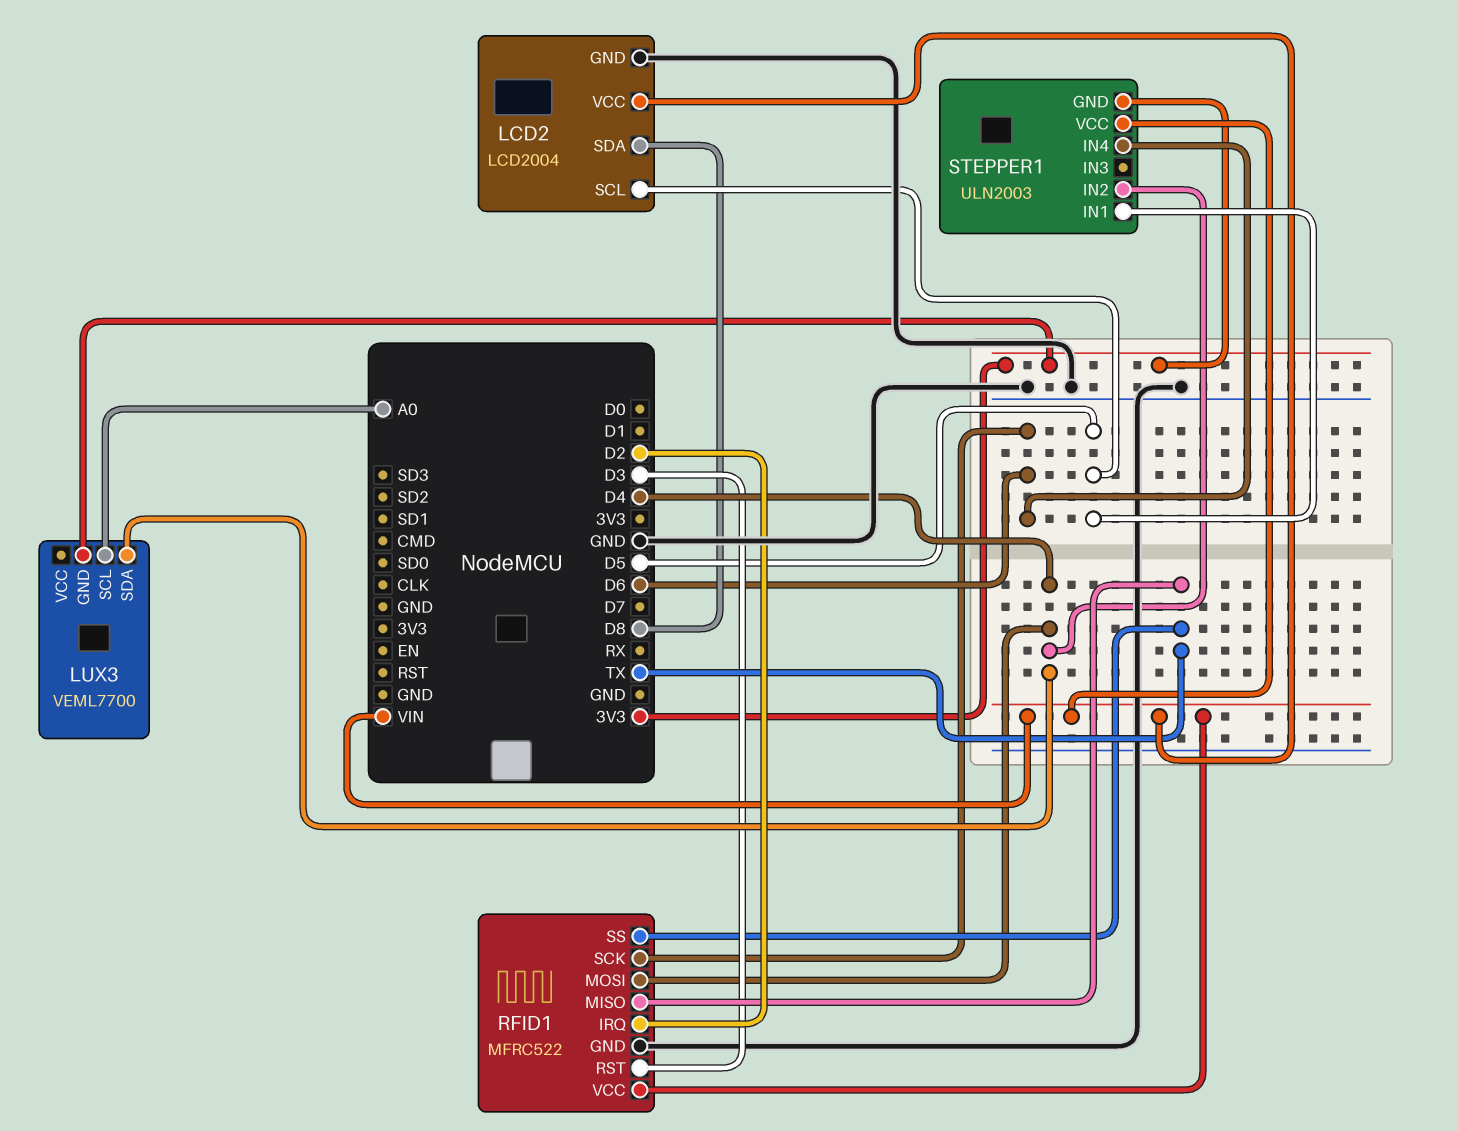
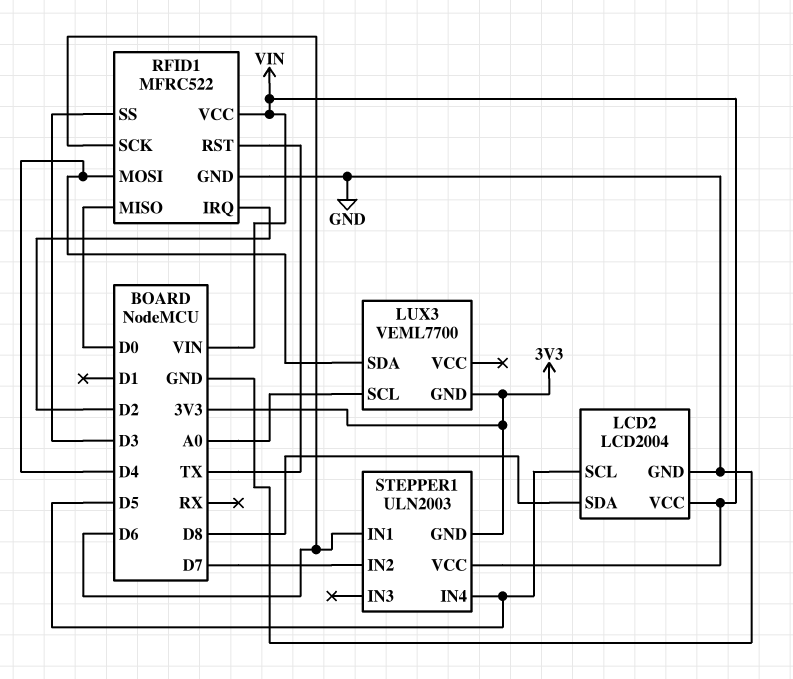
RFID1 pin MISO: TX -> D0
RFID1 pin RST: D3 -> TX
RFID1 pin SS: TX -> D3
STEPPER1 pin IN1: D5 -> D6
STEPPER1 pin IN2: D4 -> D7
STEPPER1 pin IN4: D6 -> D5

